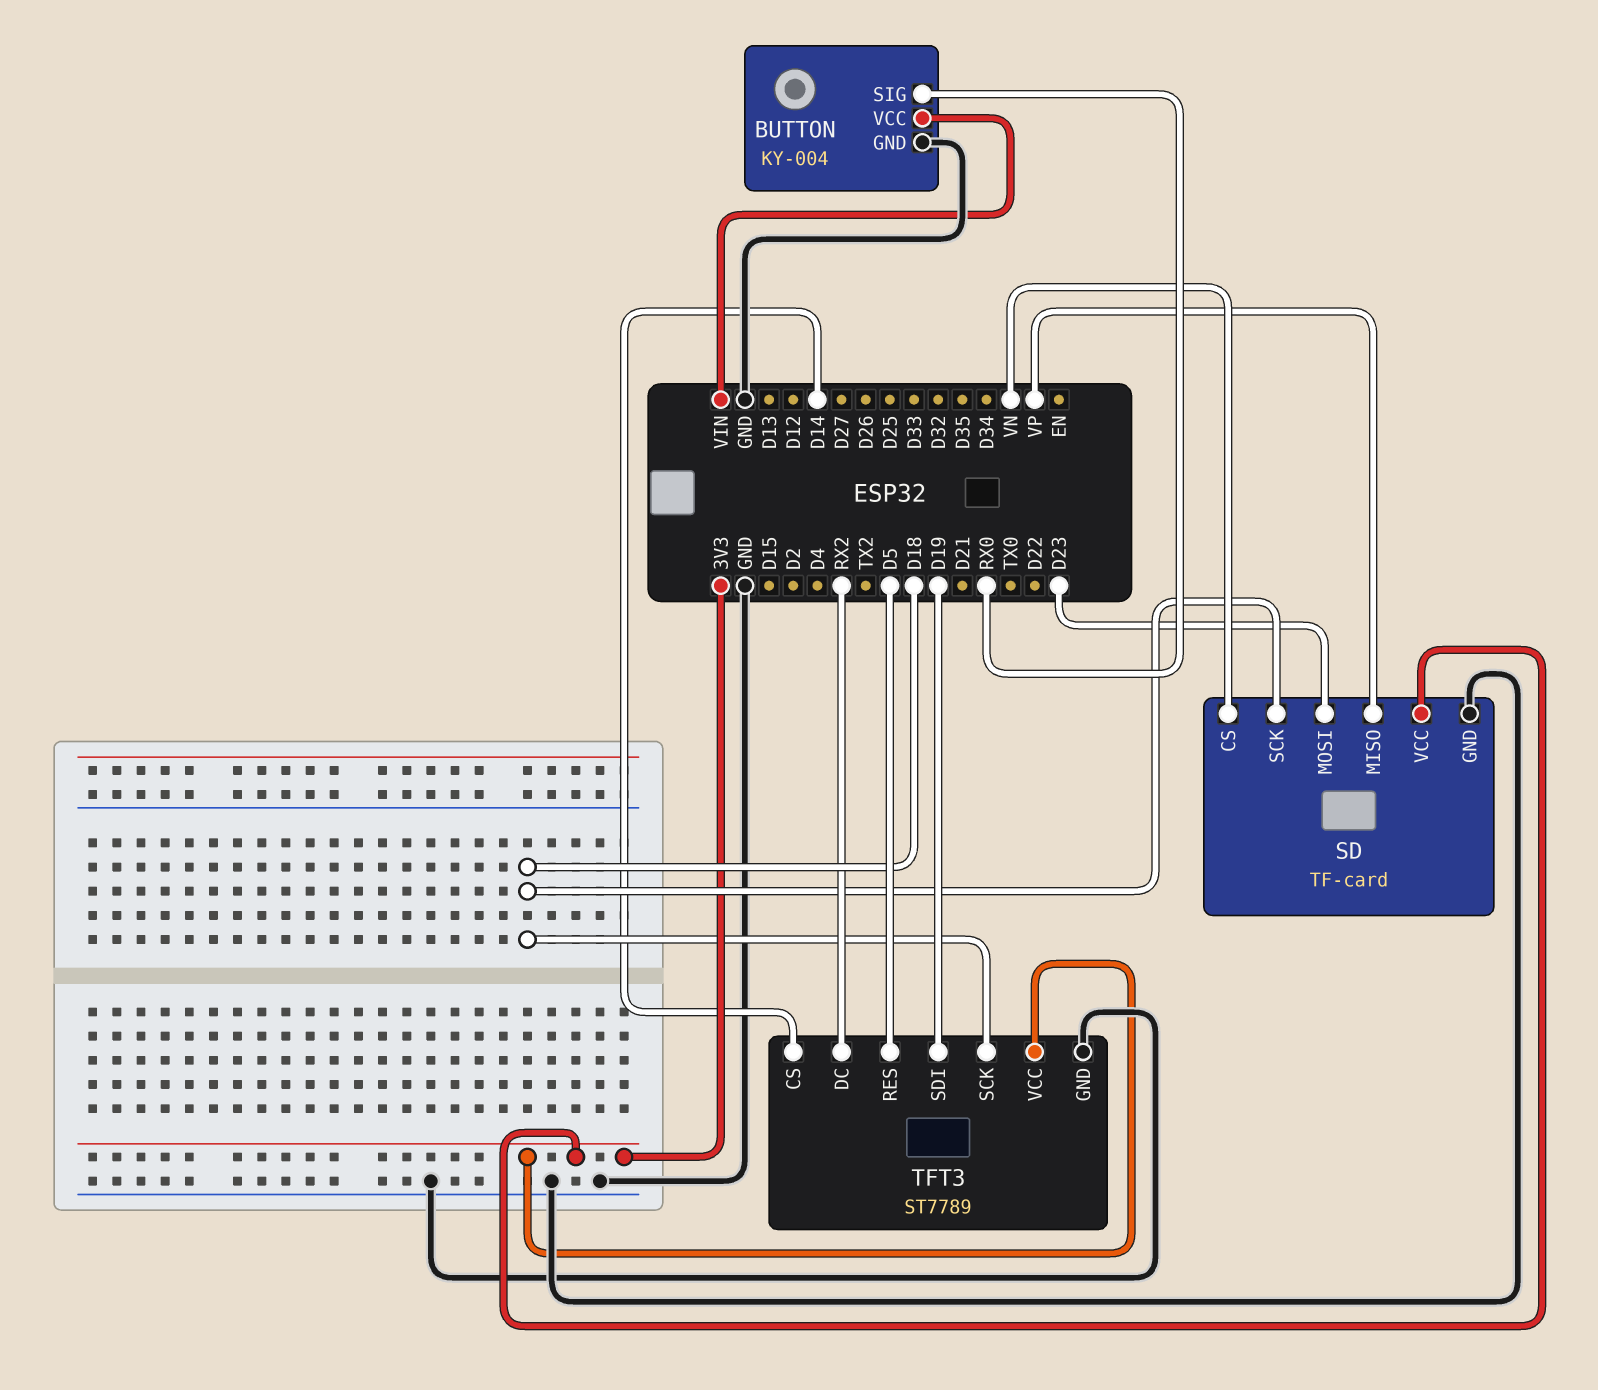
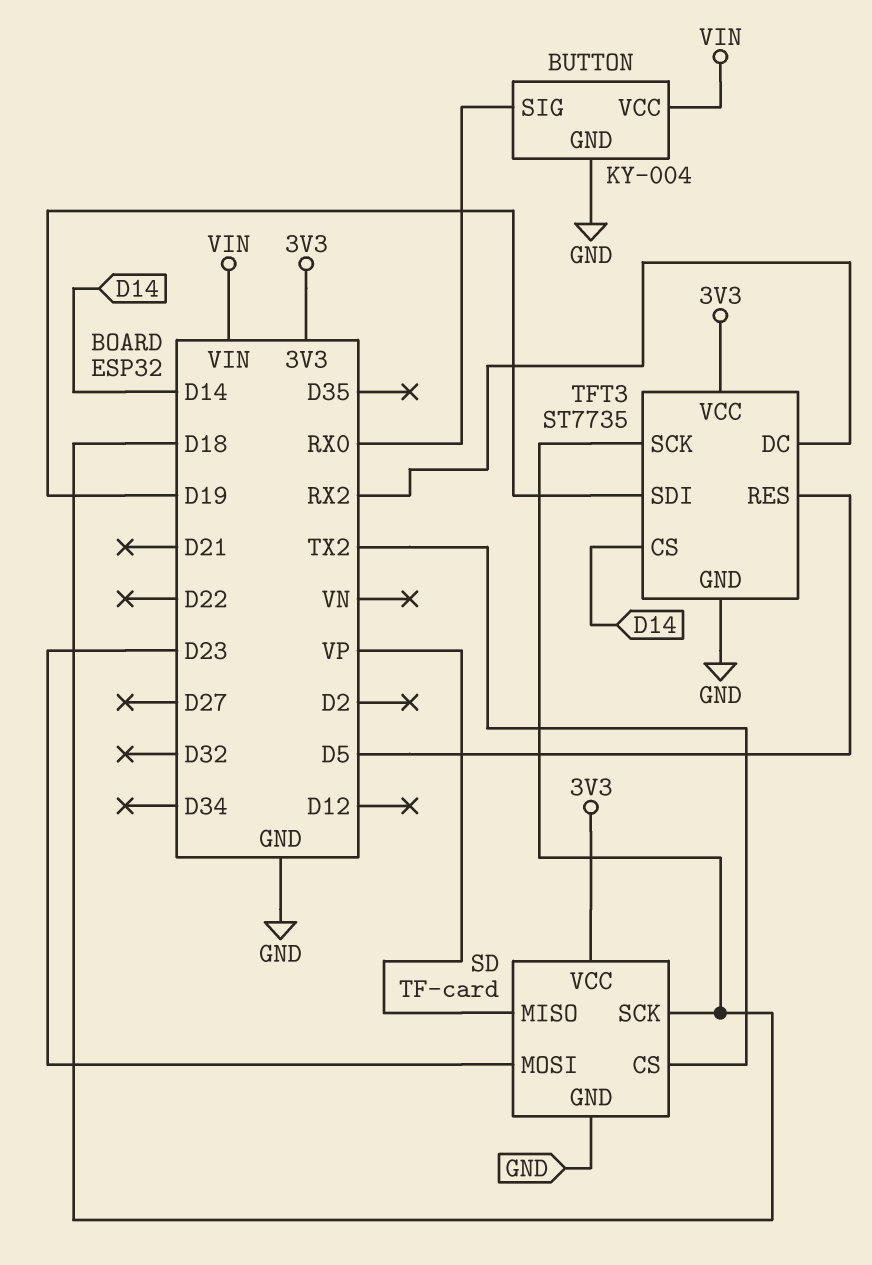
SD pin CS: VN -> TX2
TFT3: ST7789 -> ST7735

